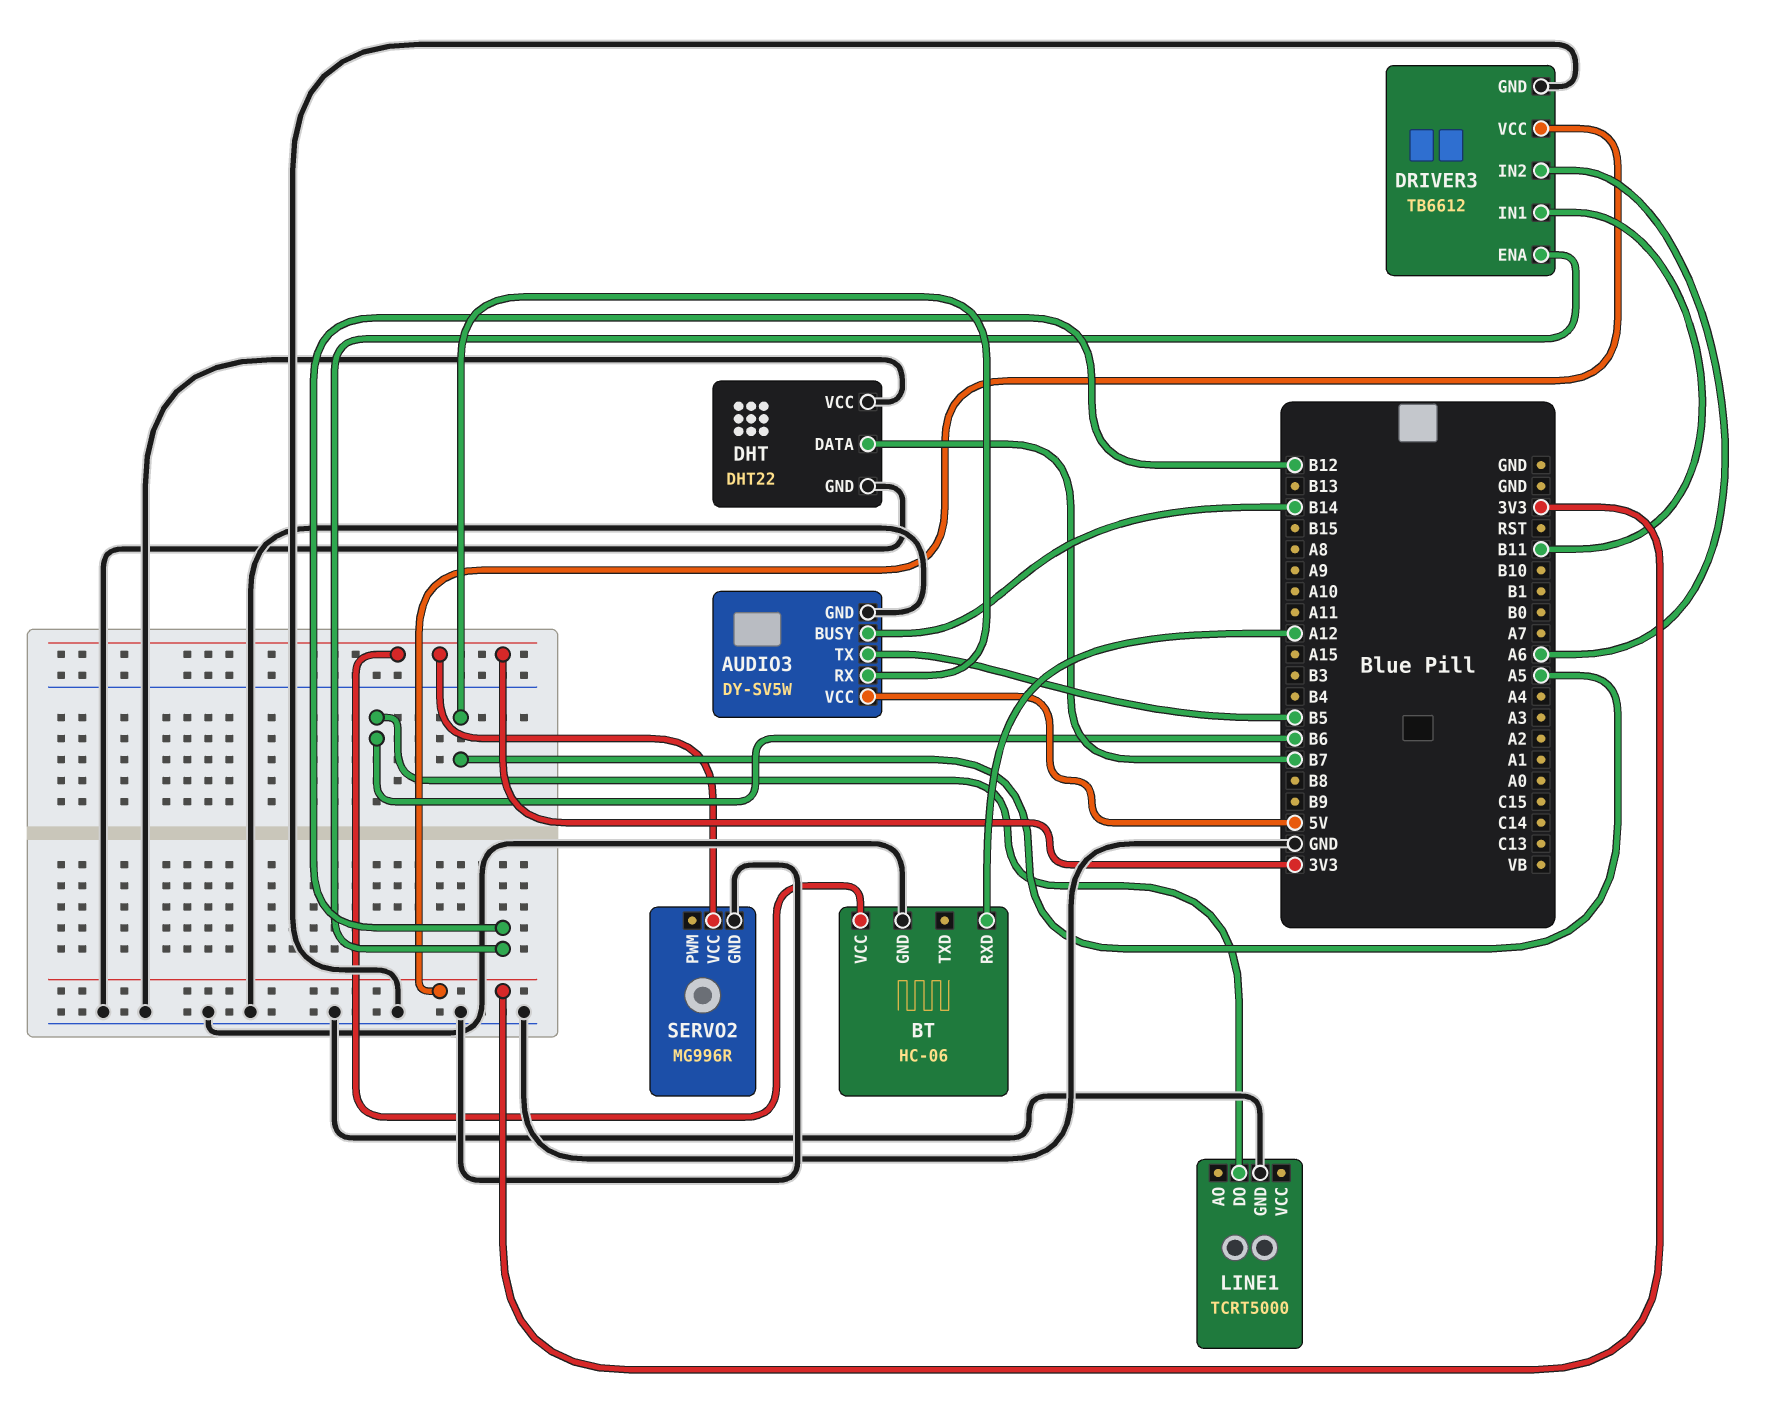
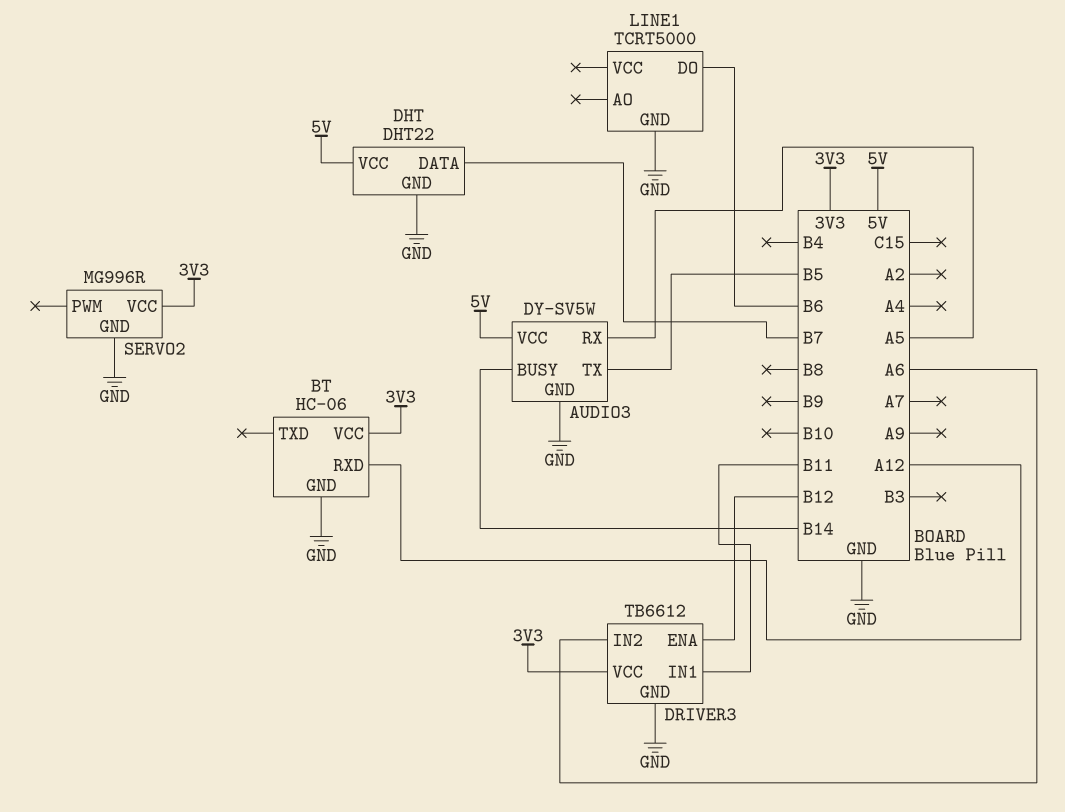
DHT pin VCC: GND -> 5V

